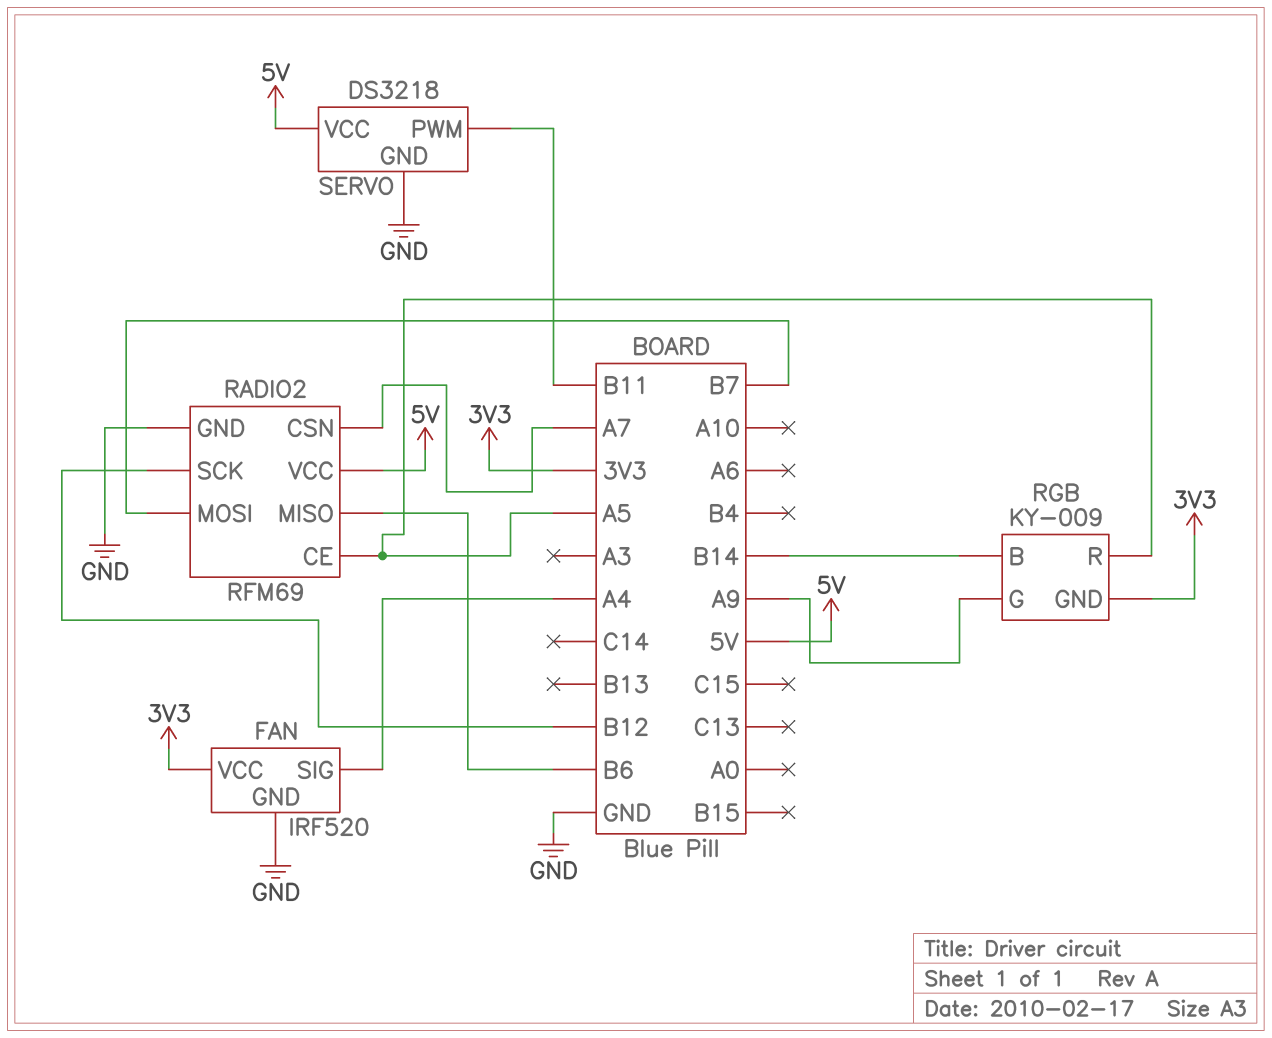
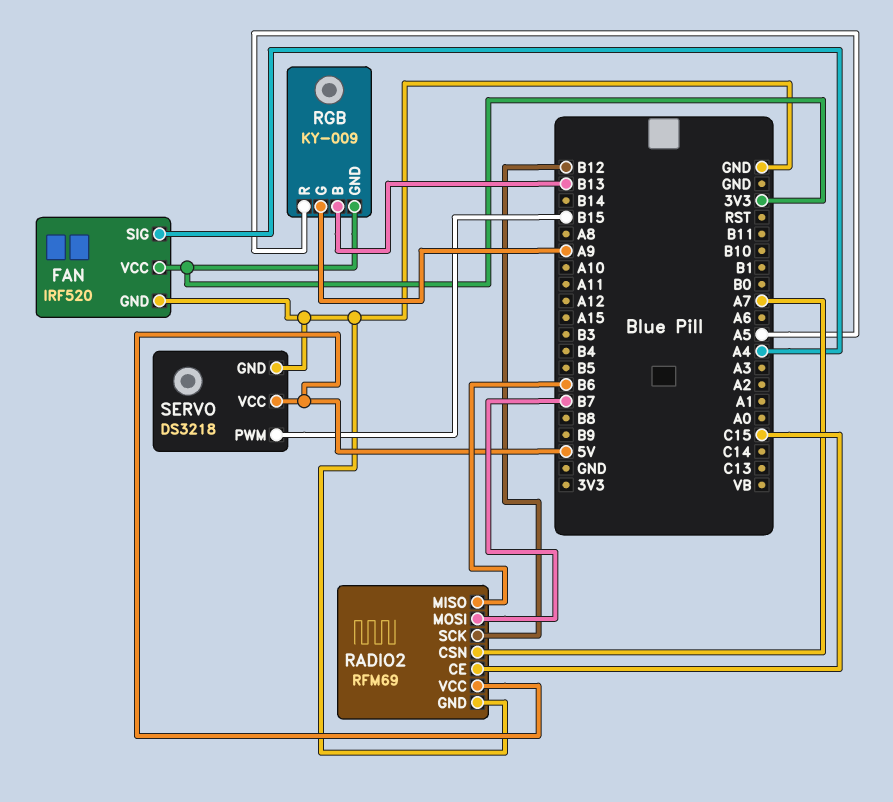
RADIO2 pin CE: A5 -> C15
RGB pin B: B14 -> B13
SERVO pin PWM: B11 -> B15

